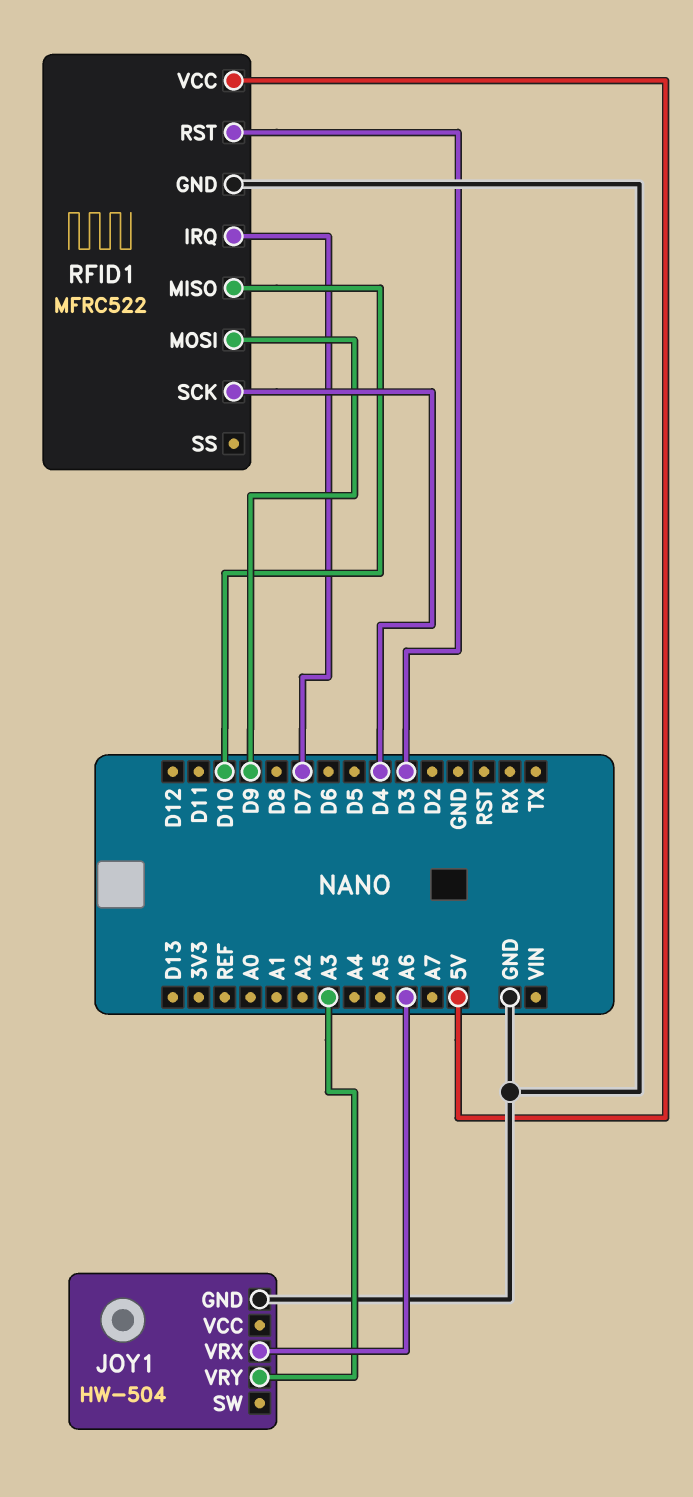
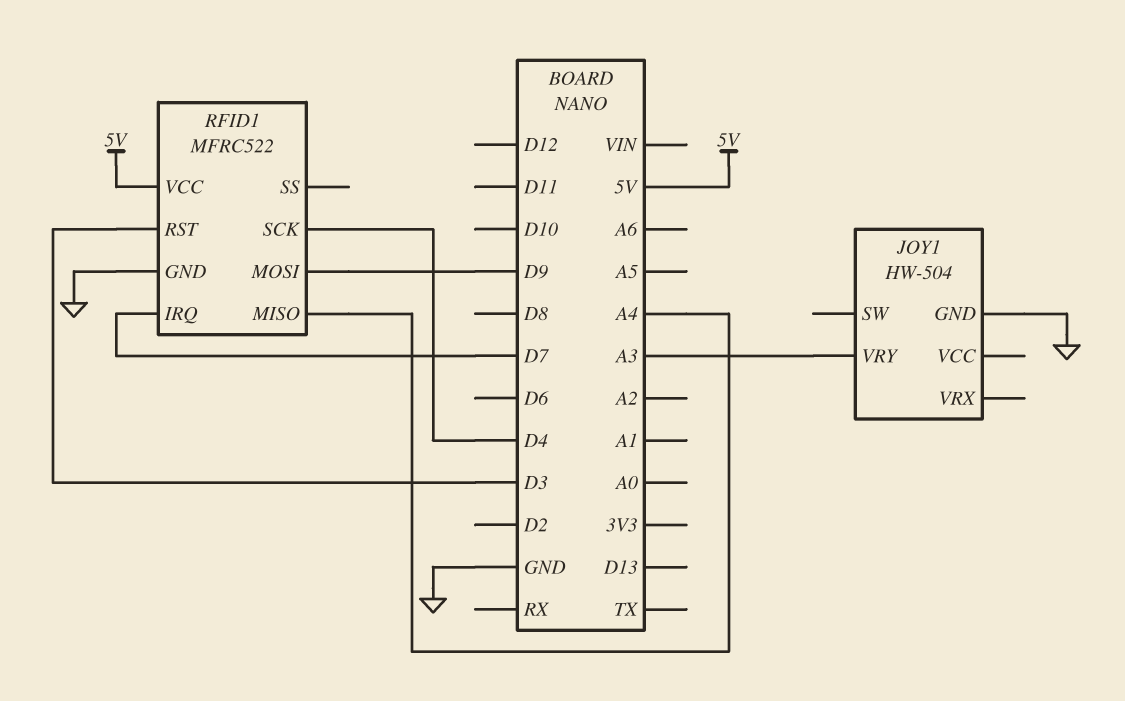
JOY1 pin VRX: A6 -> none
RFID1 pin MISO: D10 -> A4

